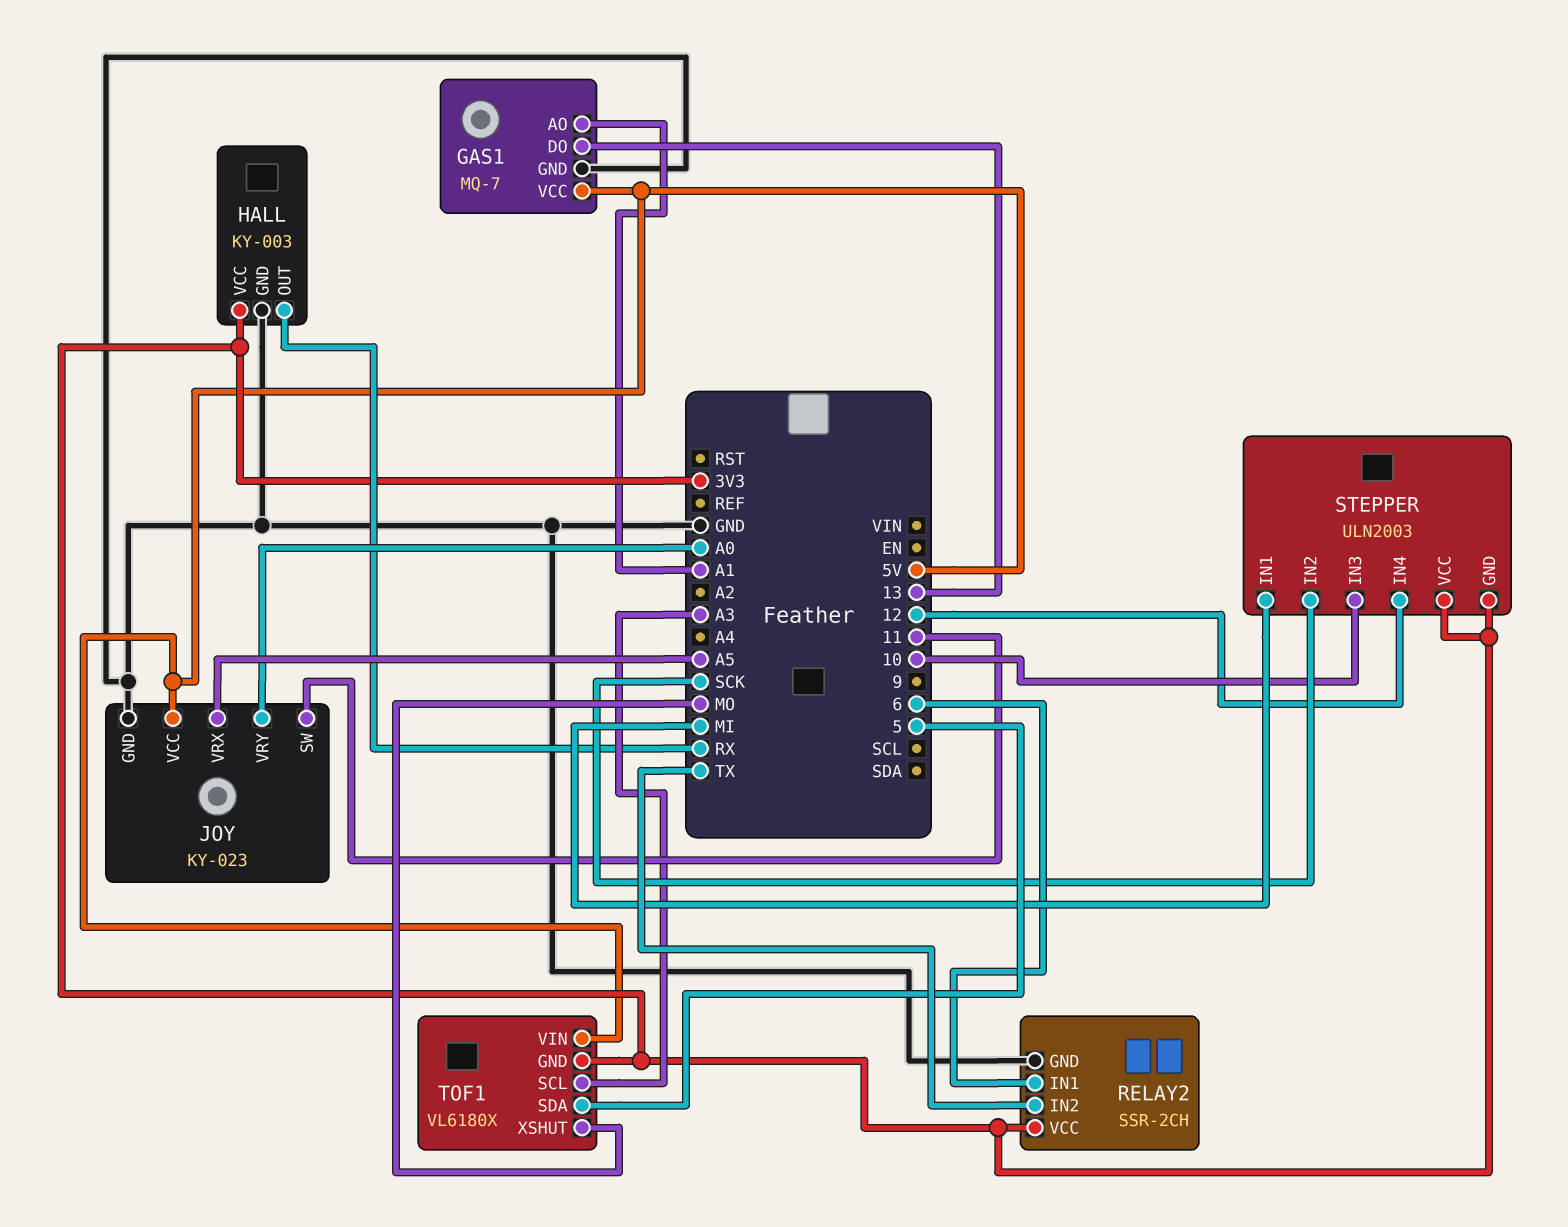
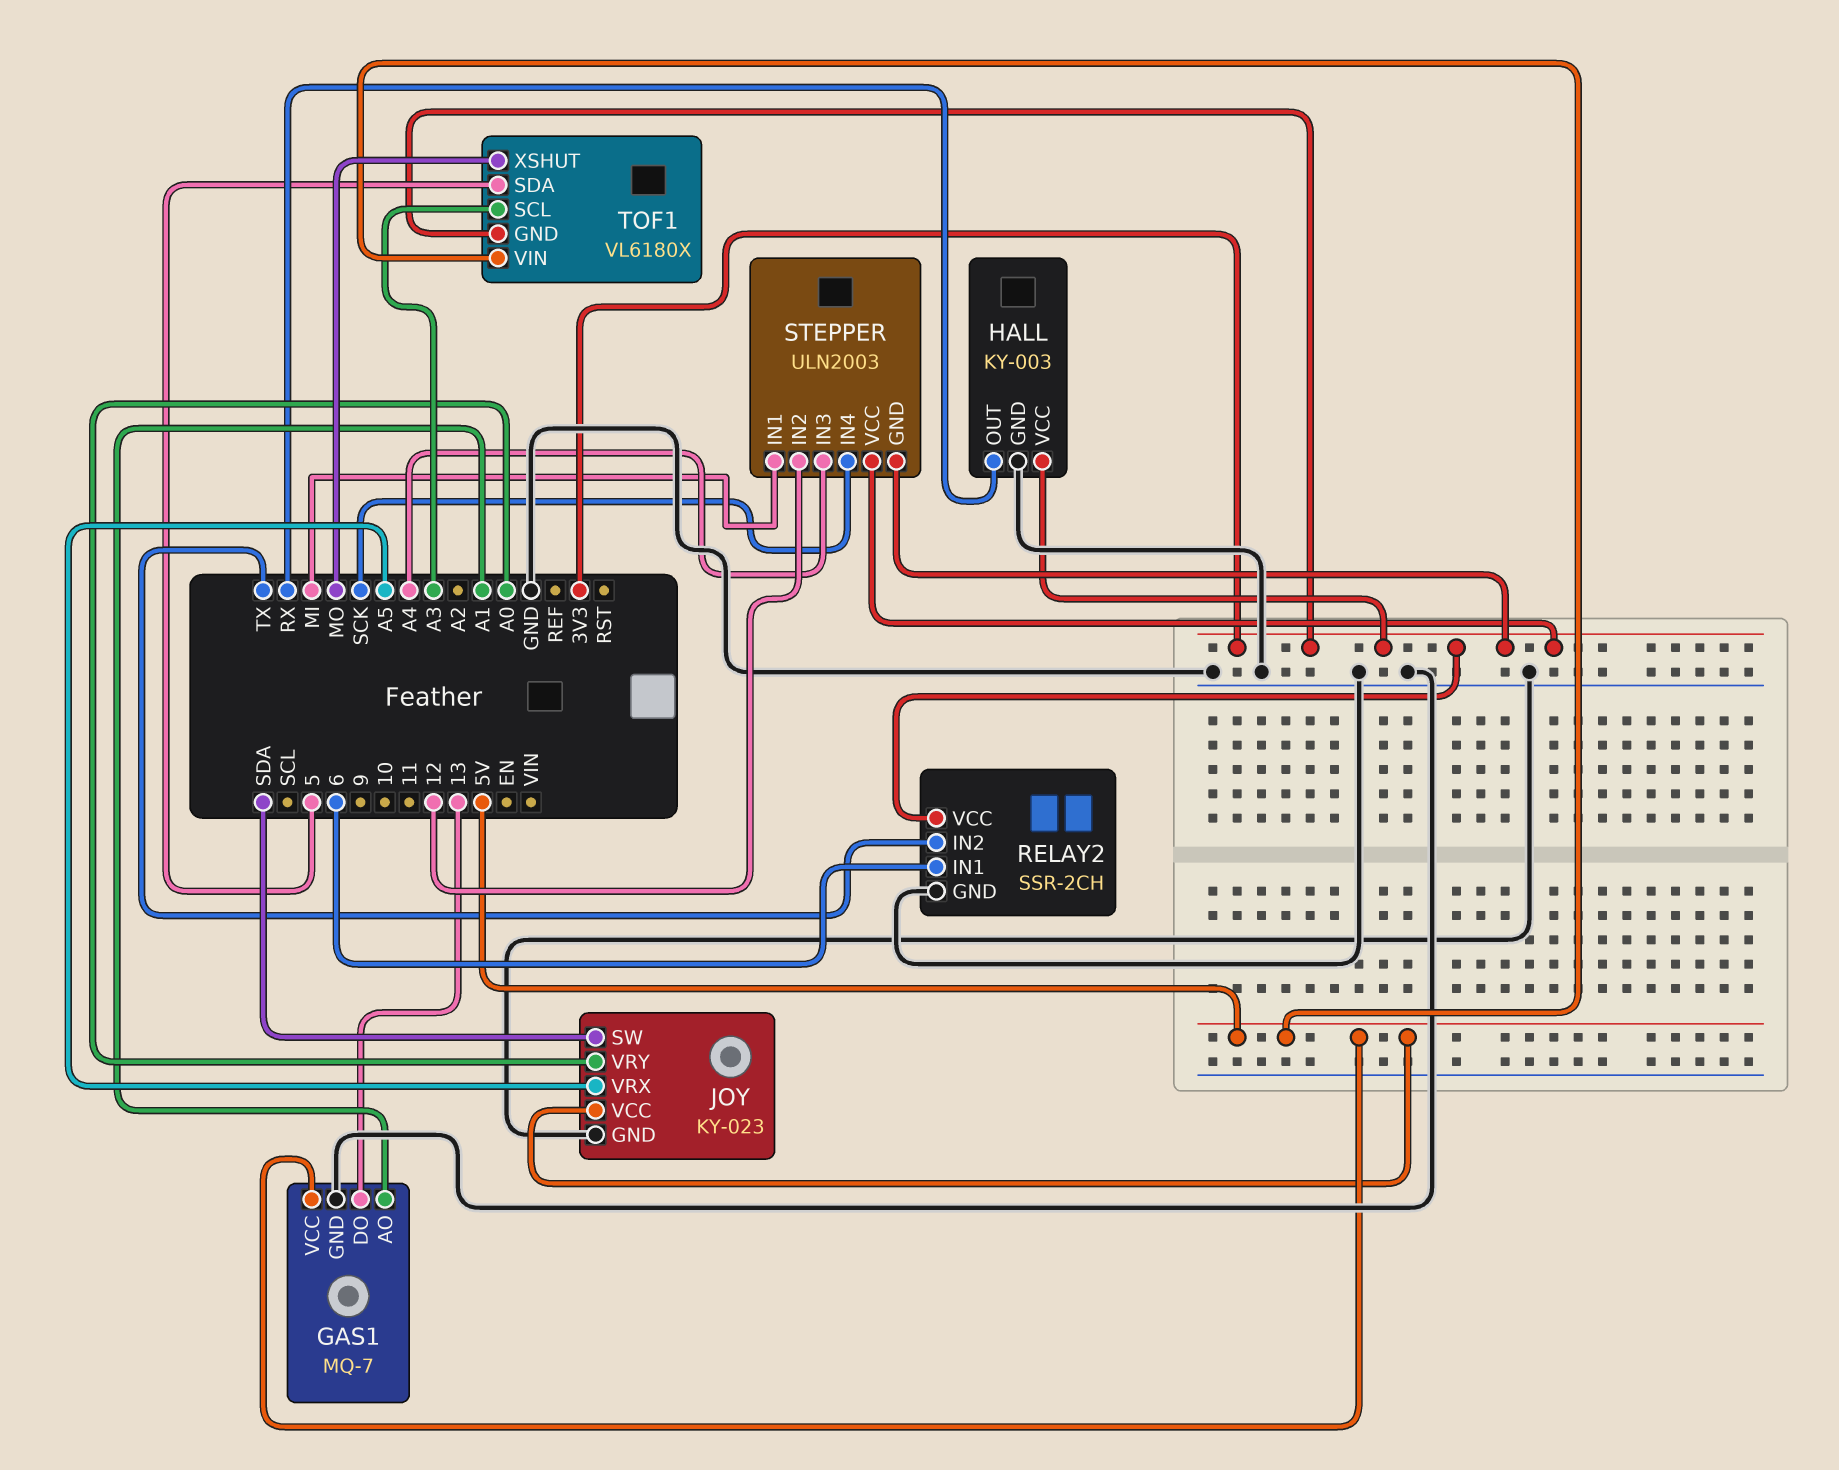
JOY pin SW: 11 -> SDA
STEPPER pin IN2: SCK -> 12
STEPPER pin IN3: 10 -> A4
STEPPER pin IN4: 12 -> SCK

